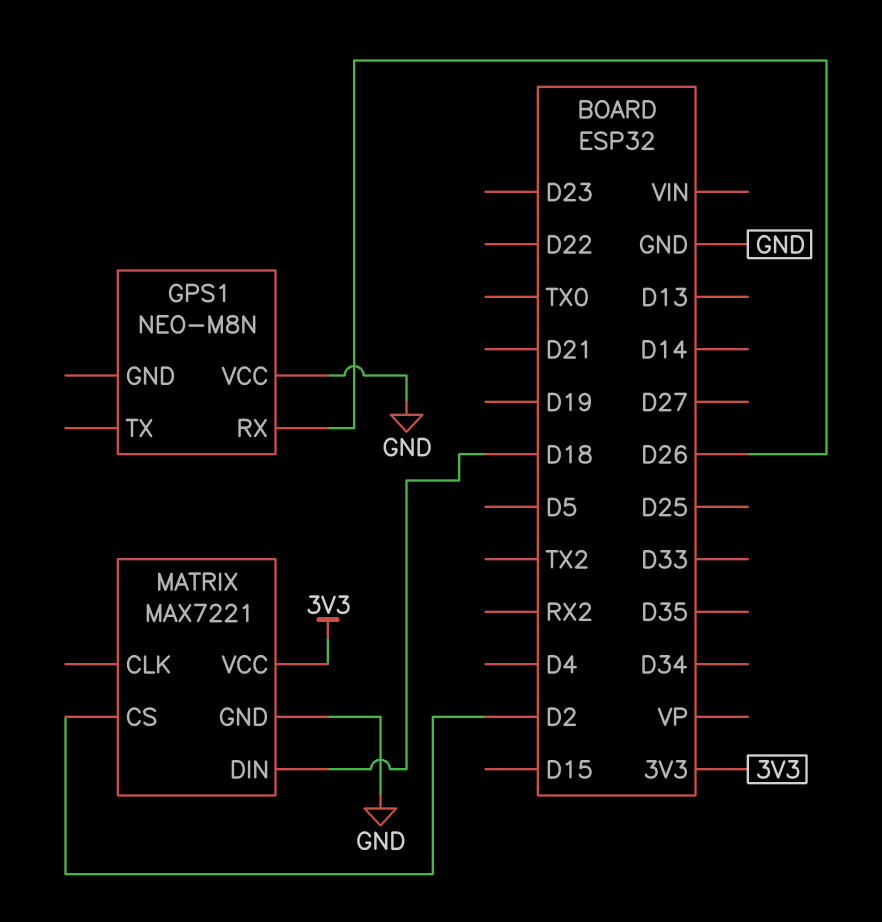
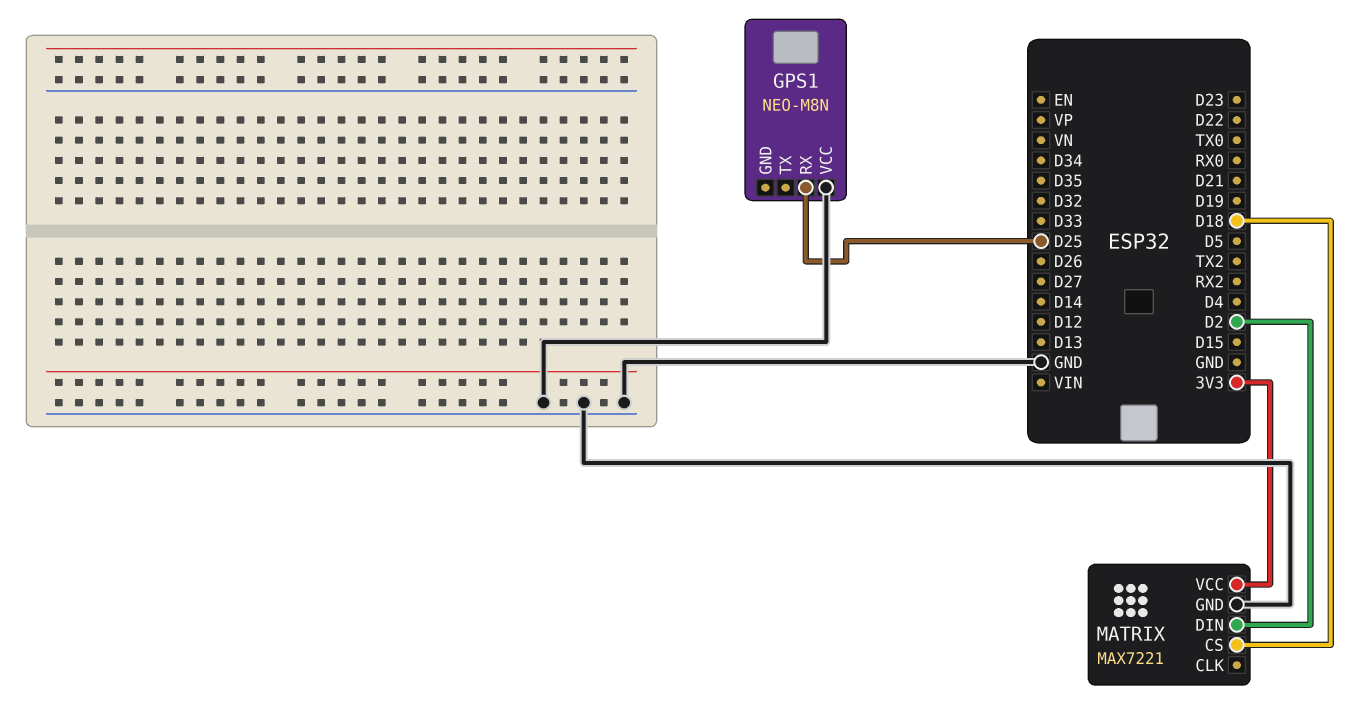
GPS1 pin RX: D26 -> D25
MATRIX pin CS: D2 -> D18
MATRIX pin DIN: D18 -> D2

